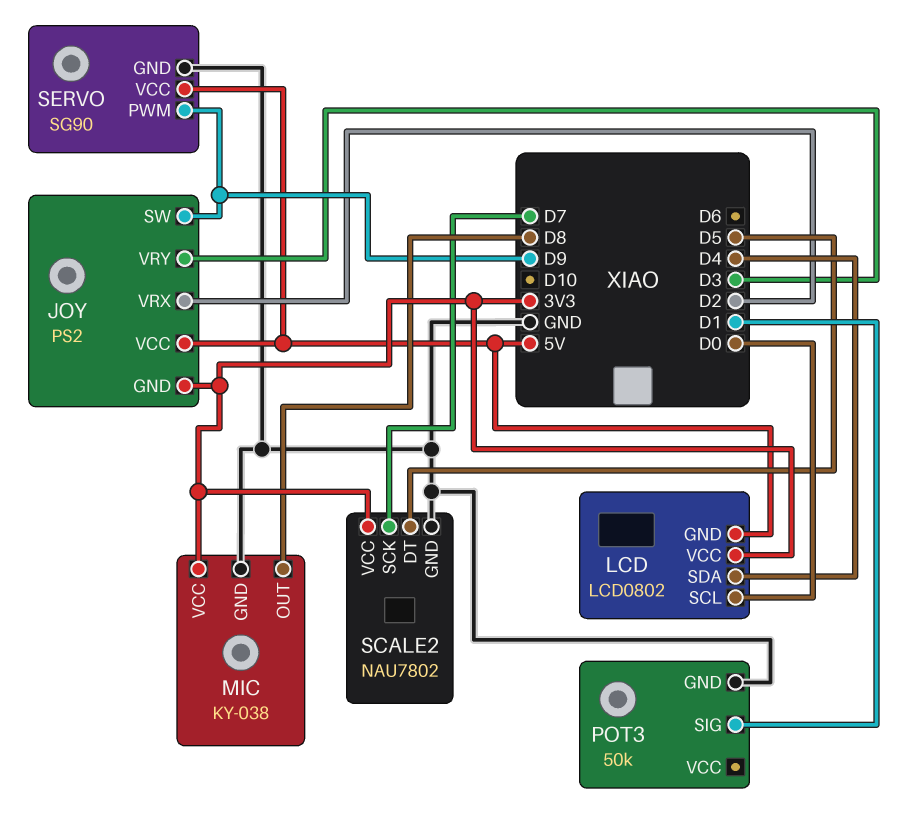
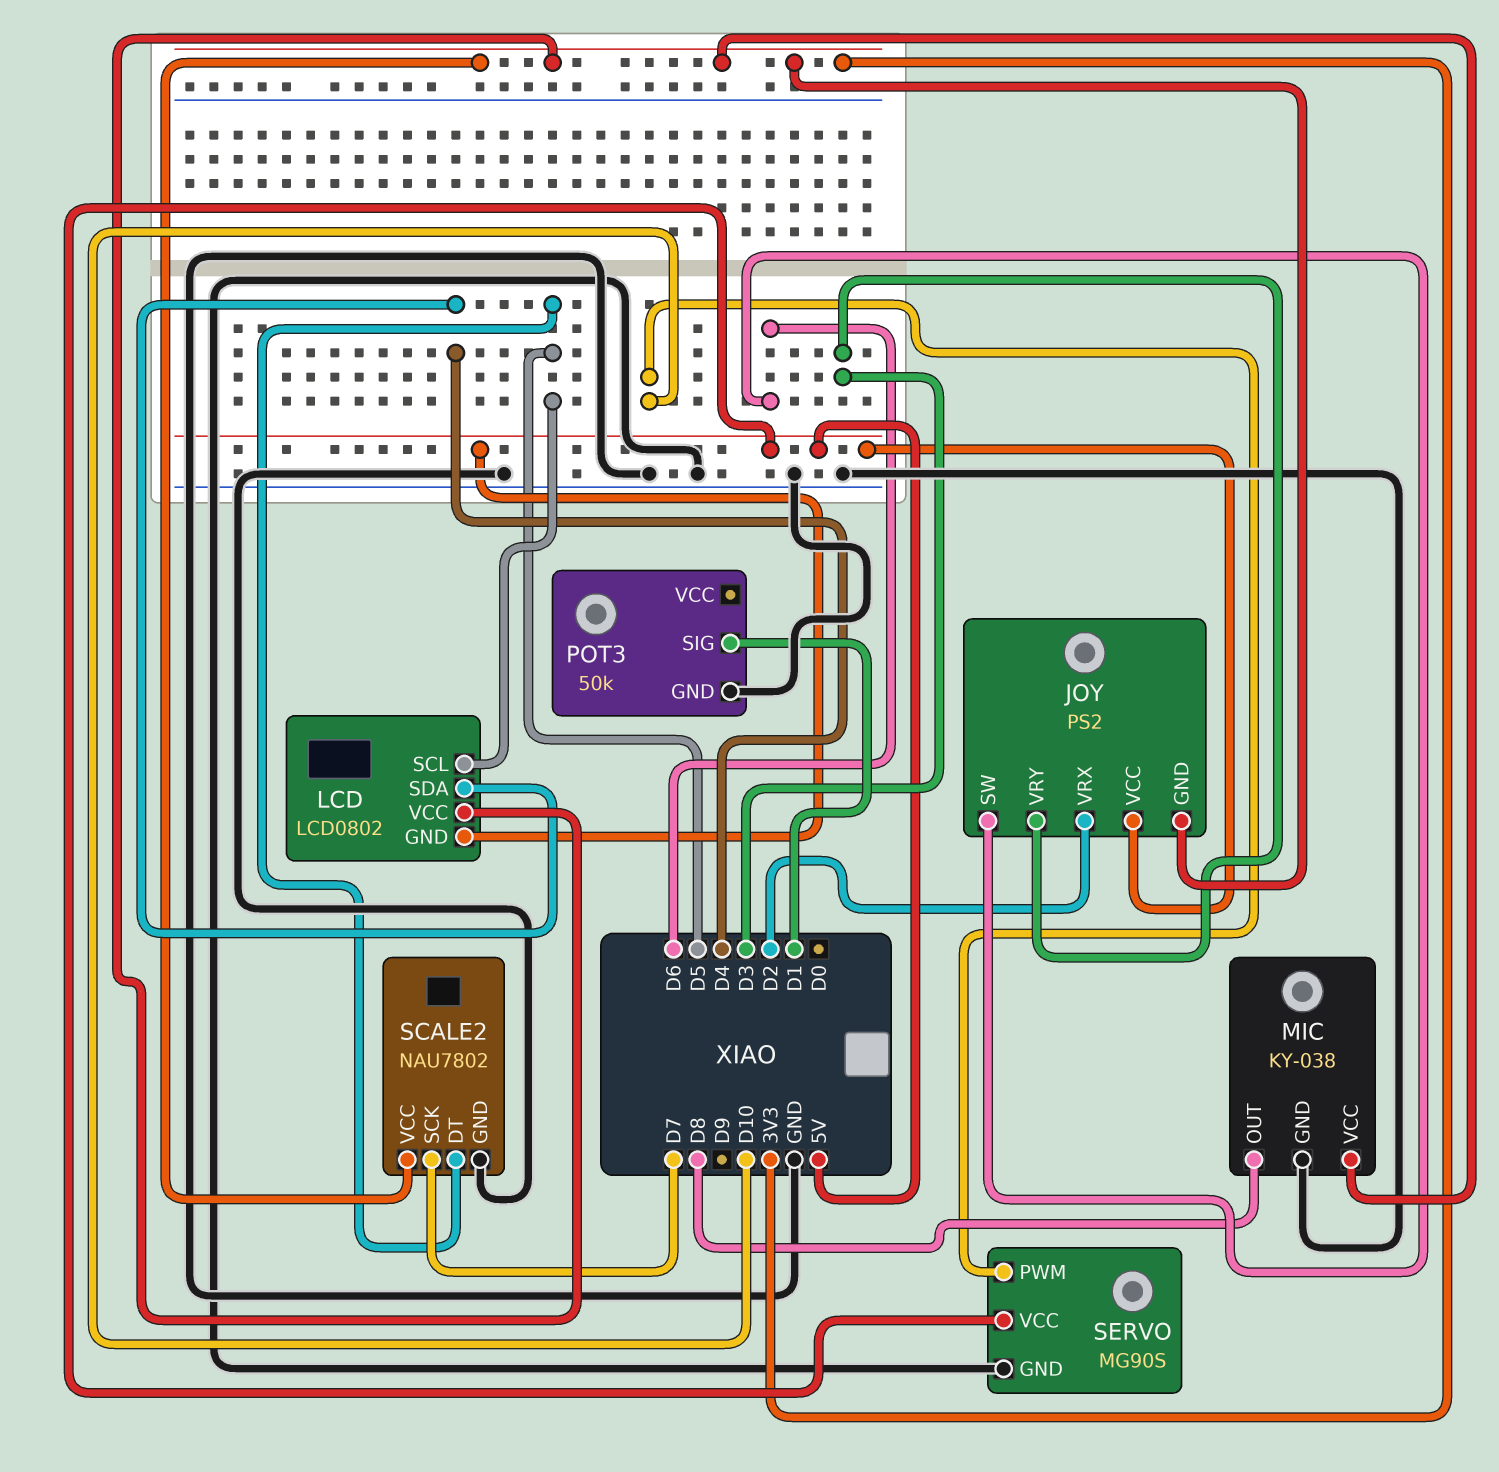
JOY pin SW: D9 -> D6
LCD pin SCL: D0 -> D5
SERVO: SG90 -> MG90S
SERVO pin PWM: D9 -> D10

